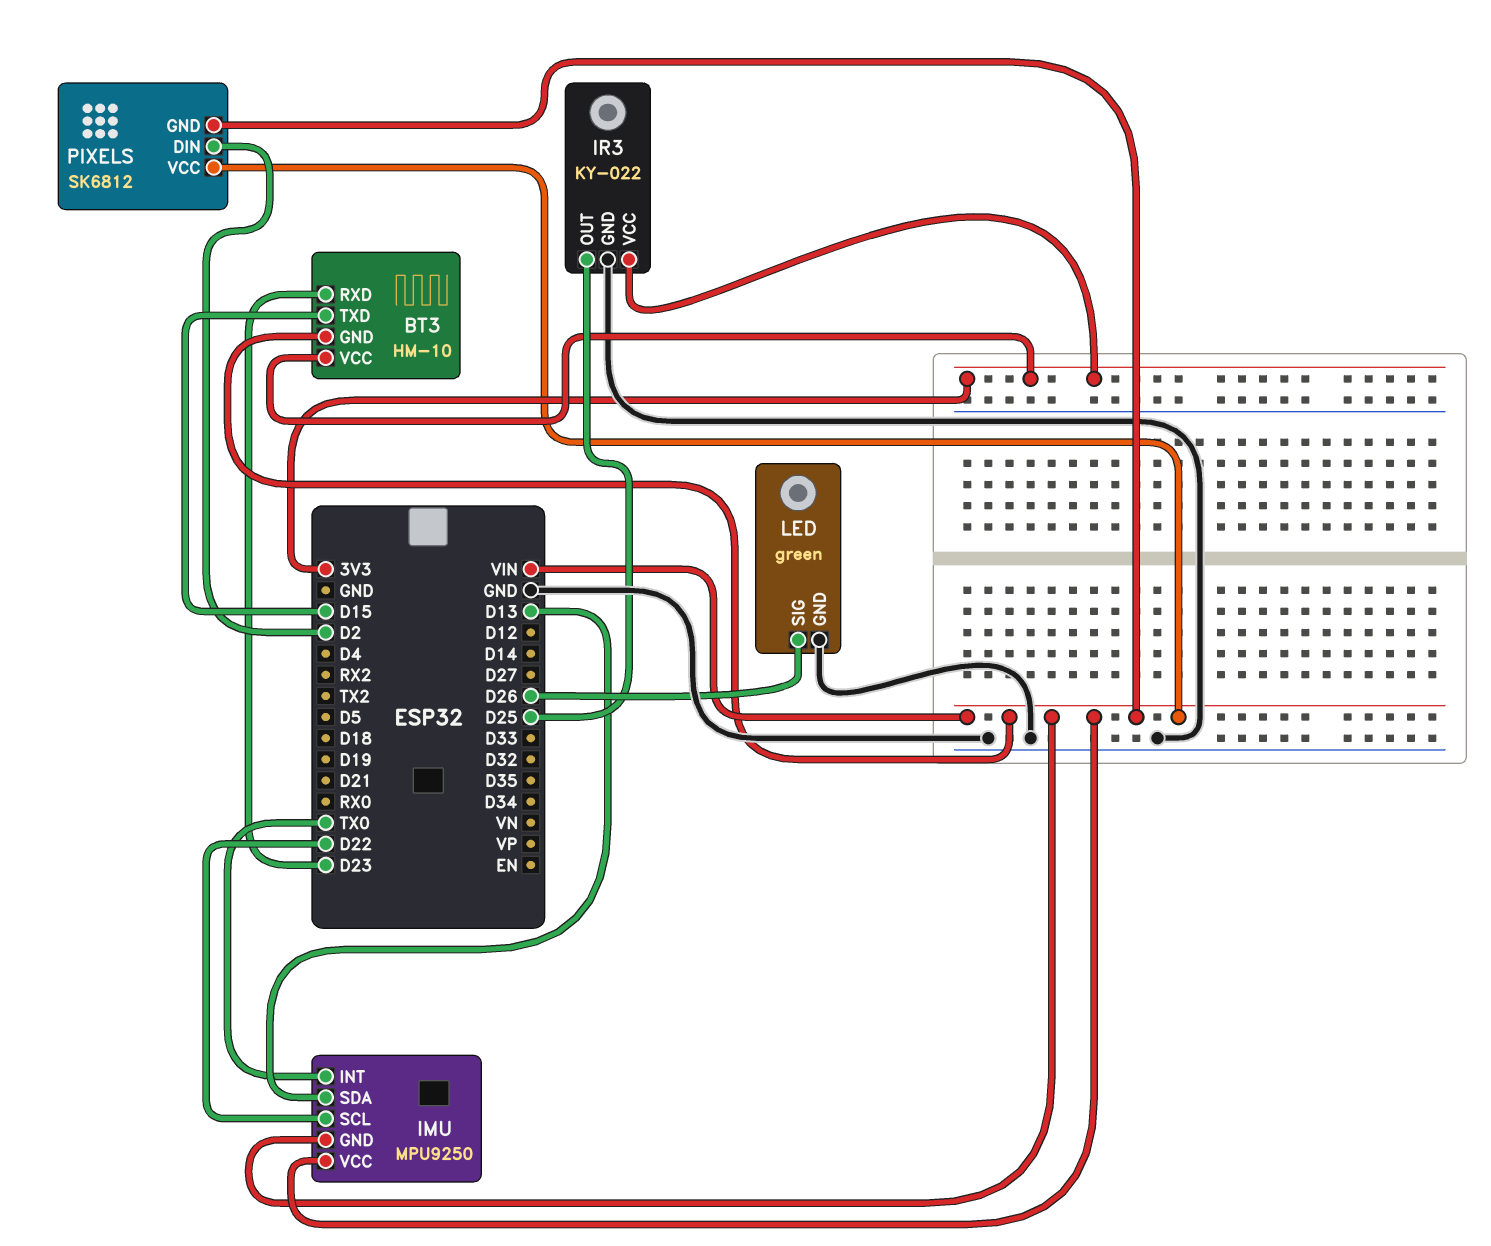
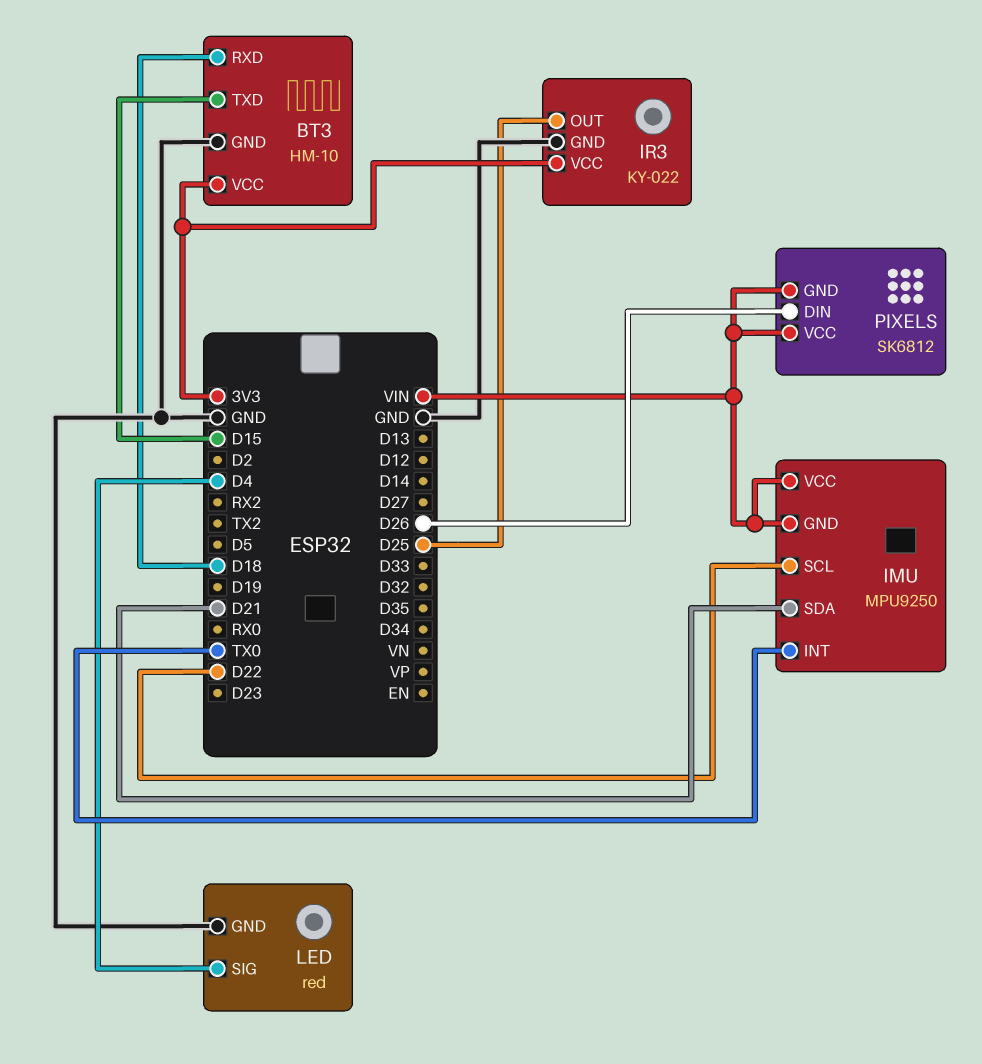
BT3 pin GND: VIN -> GND
BT3 pin RXD: D23 -> D18
IMU pin SDA: D13 -> D21
LED: green -> red
LED pin SIG: D26 -> D4
PIXELS pin DIN: D2 -> D26

